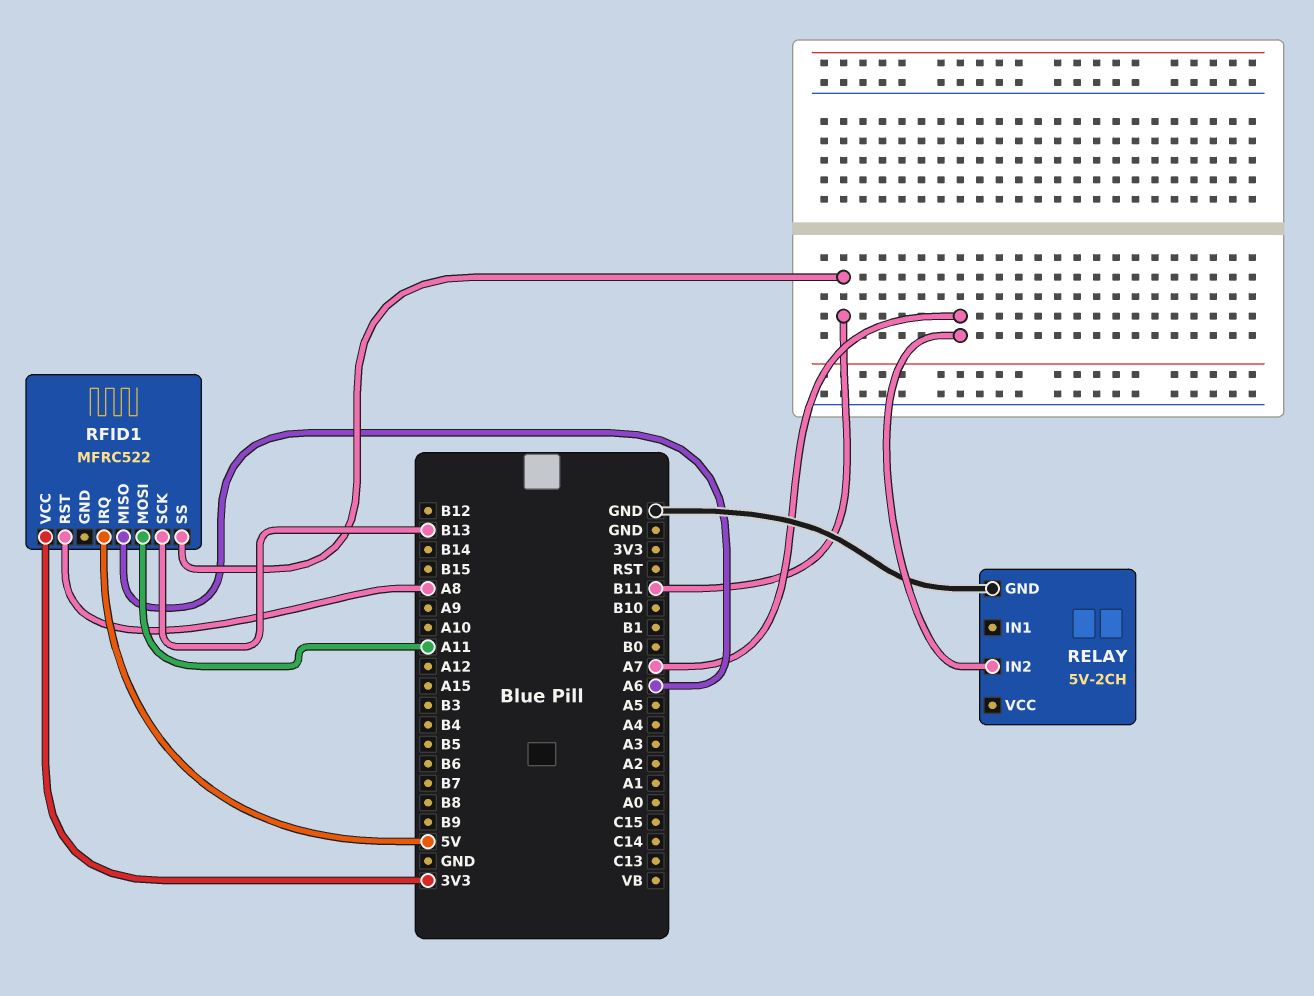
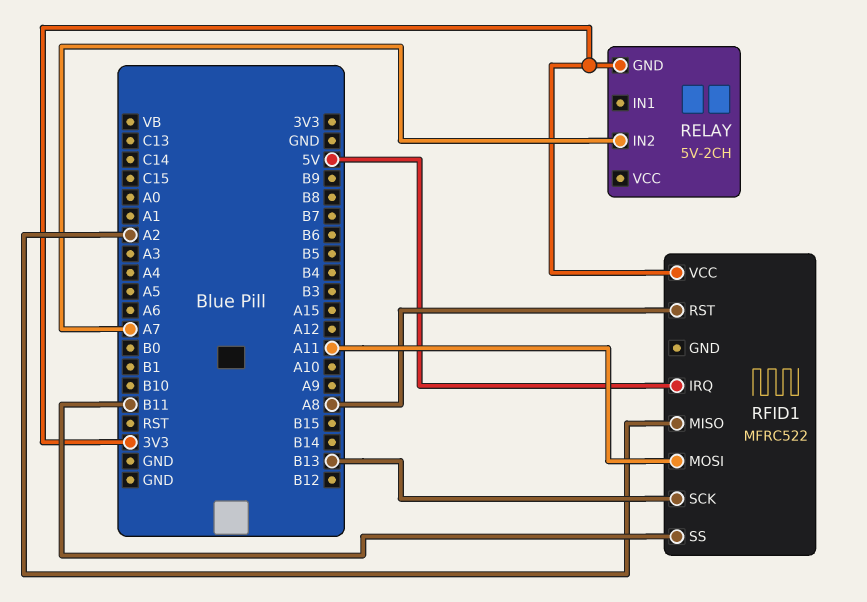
RELAY pin GND: GND -> 3V3
RFID1 pin MISO: A6 -> A2

